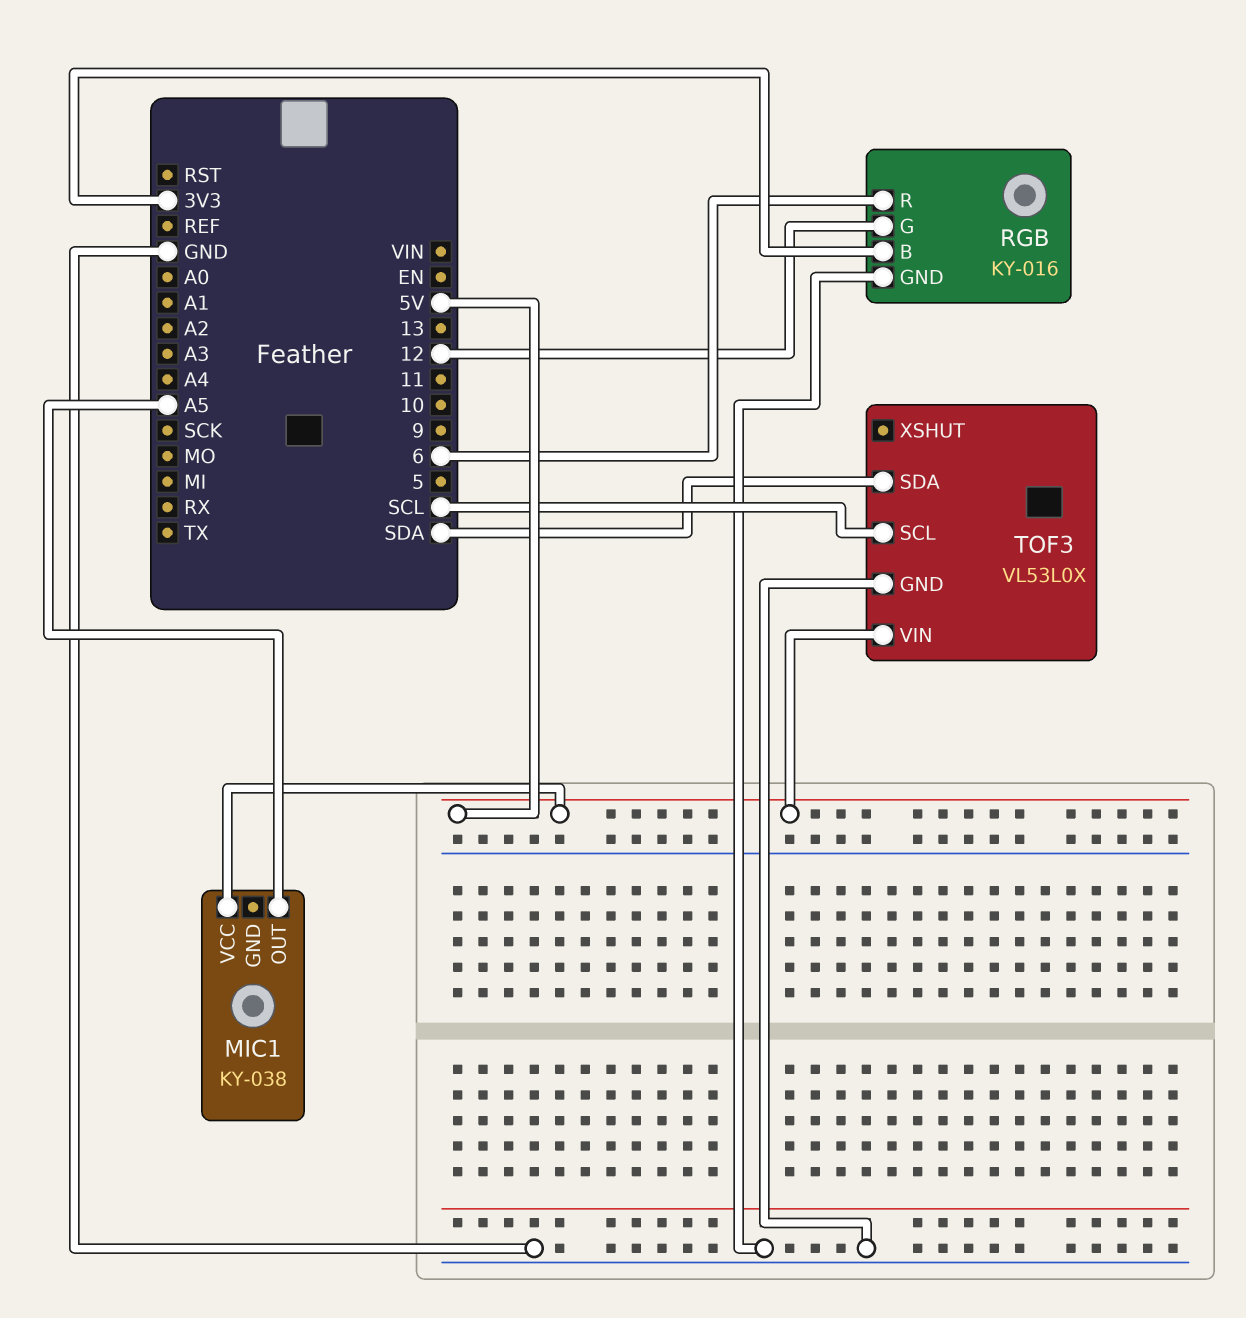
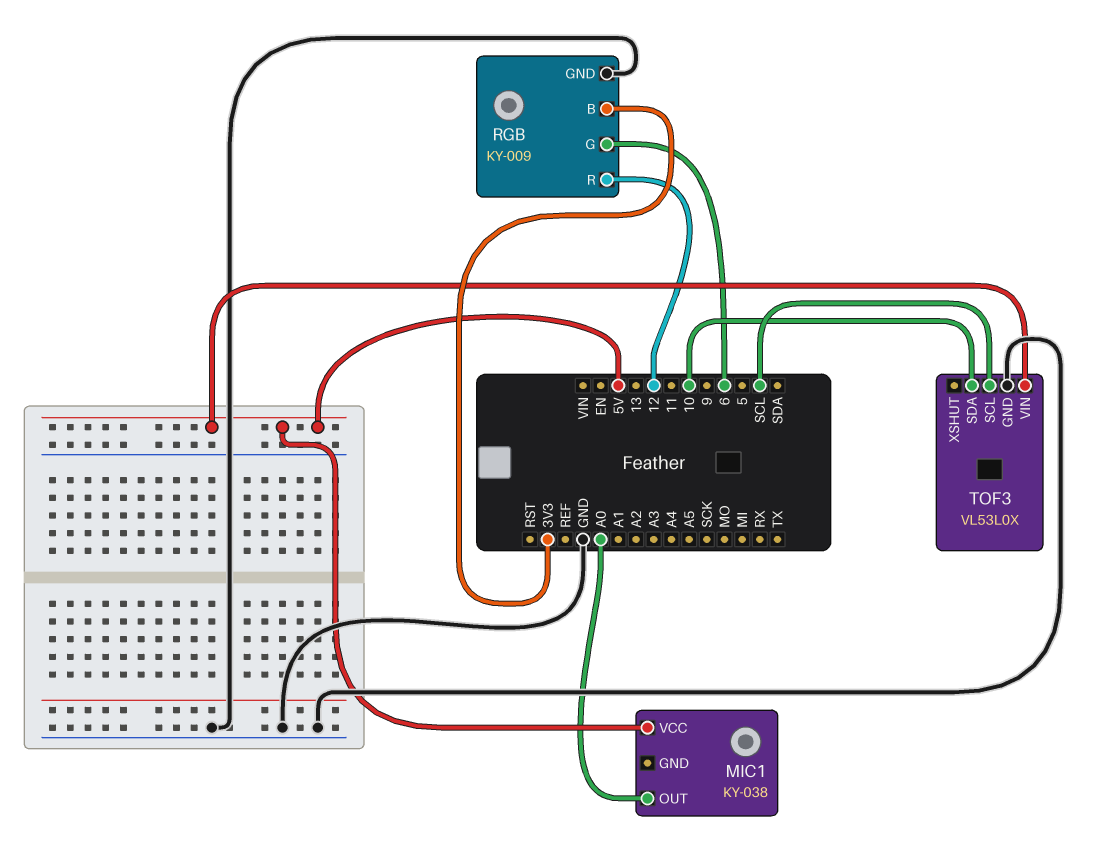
MIC1 pin OUT: A5 -> A0
RGB: KY-016 -> KY-009
RGB pin G: 12 -> 6
RGB pin R: 6 -> 12
TOF3 pin SDA: SDA -> 10

